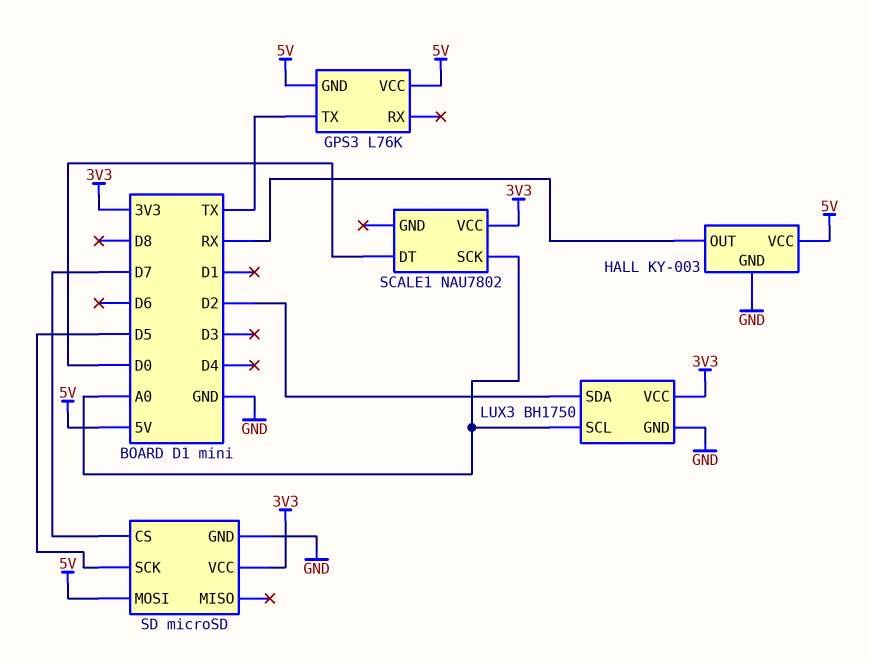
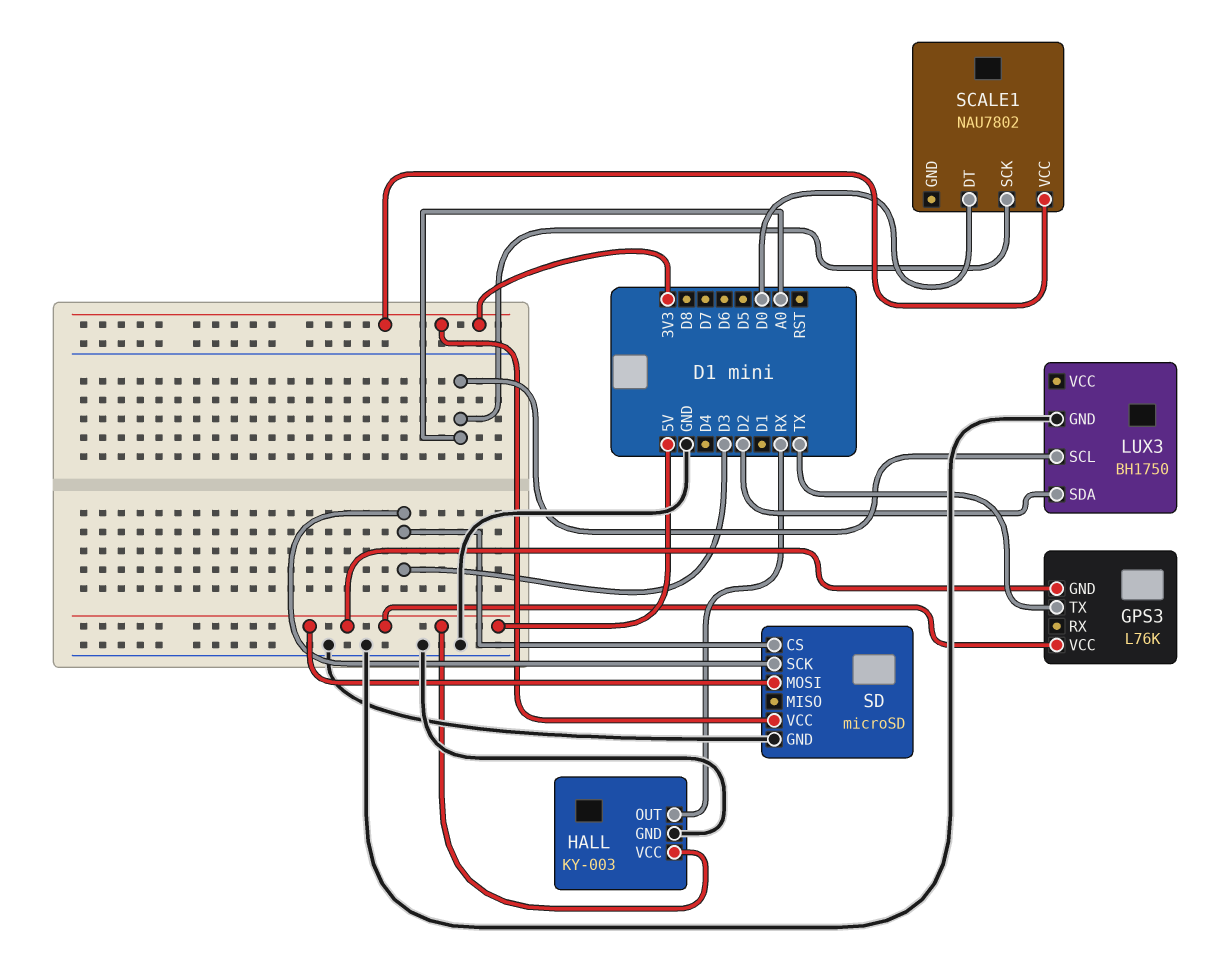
LUX3 pin VCC: 3V3 -> none
SD pin CS: D7 -> D3
SD pin SCK: D5 -> D3

